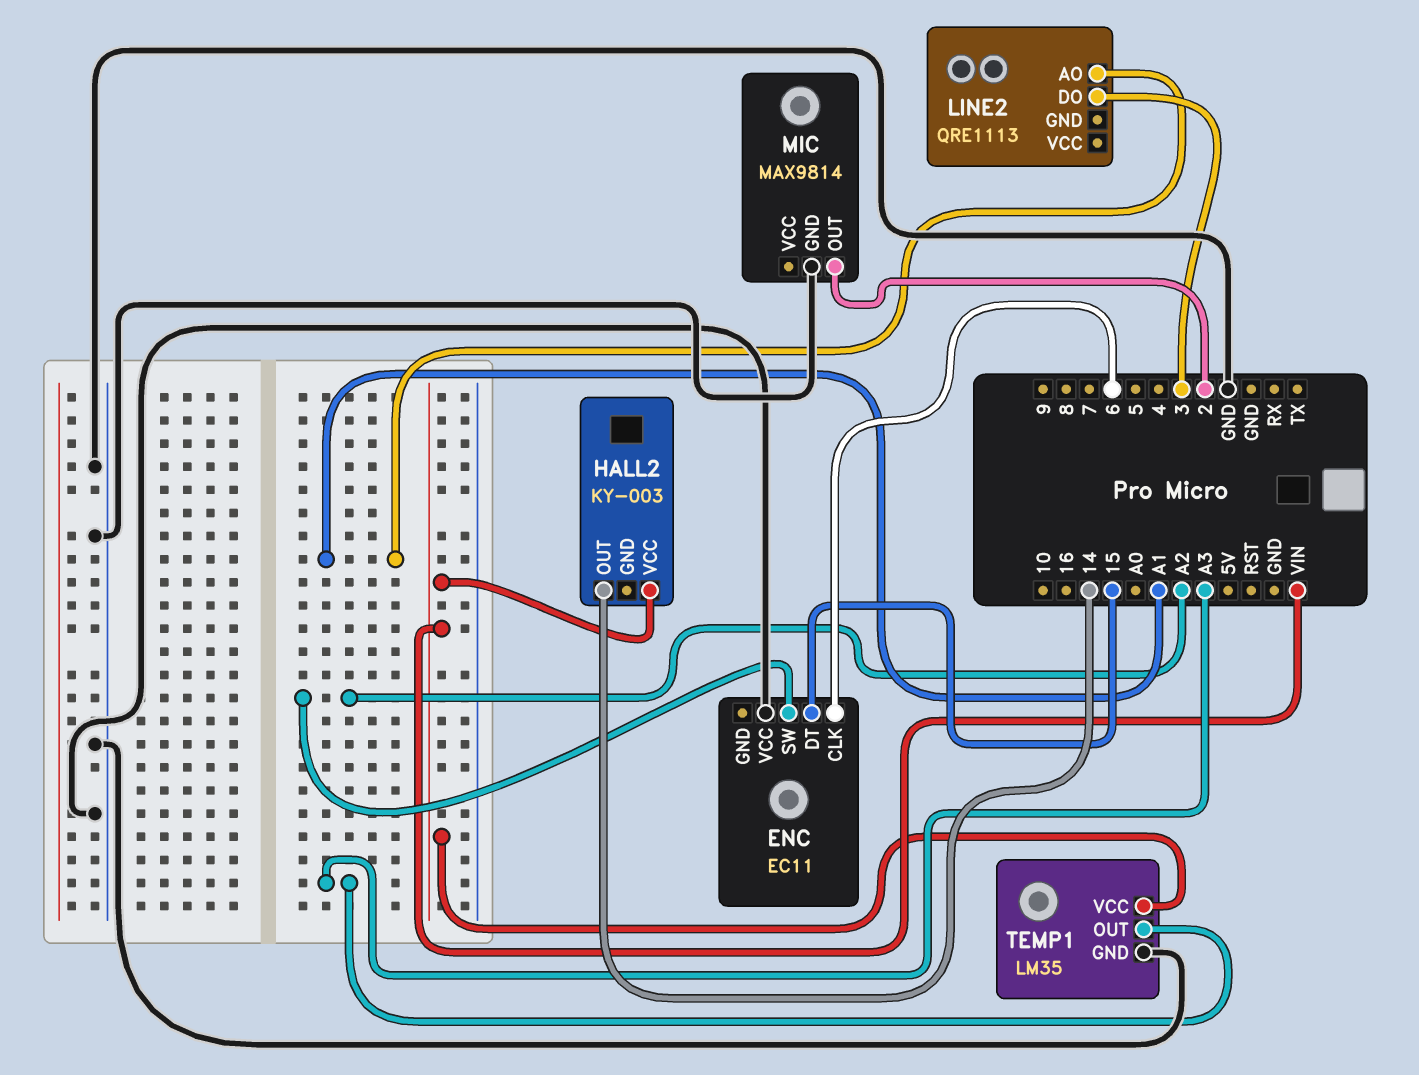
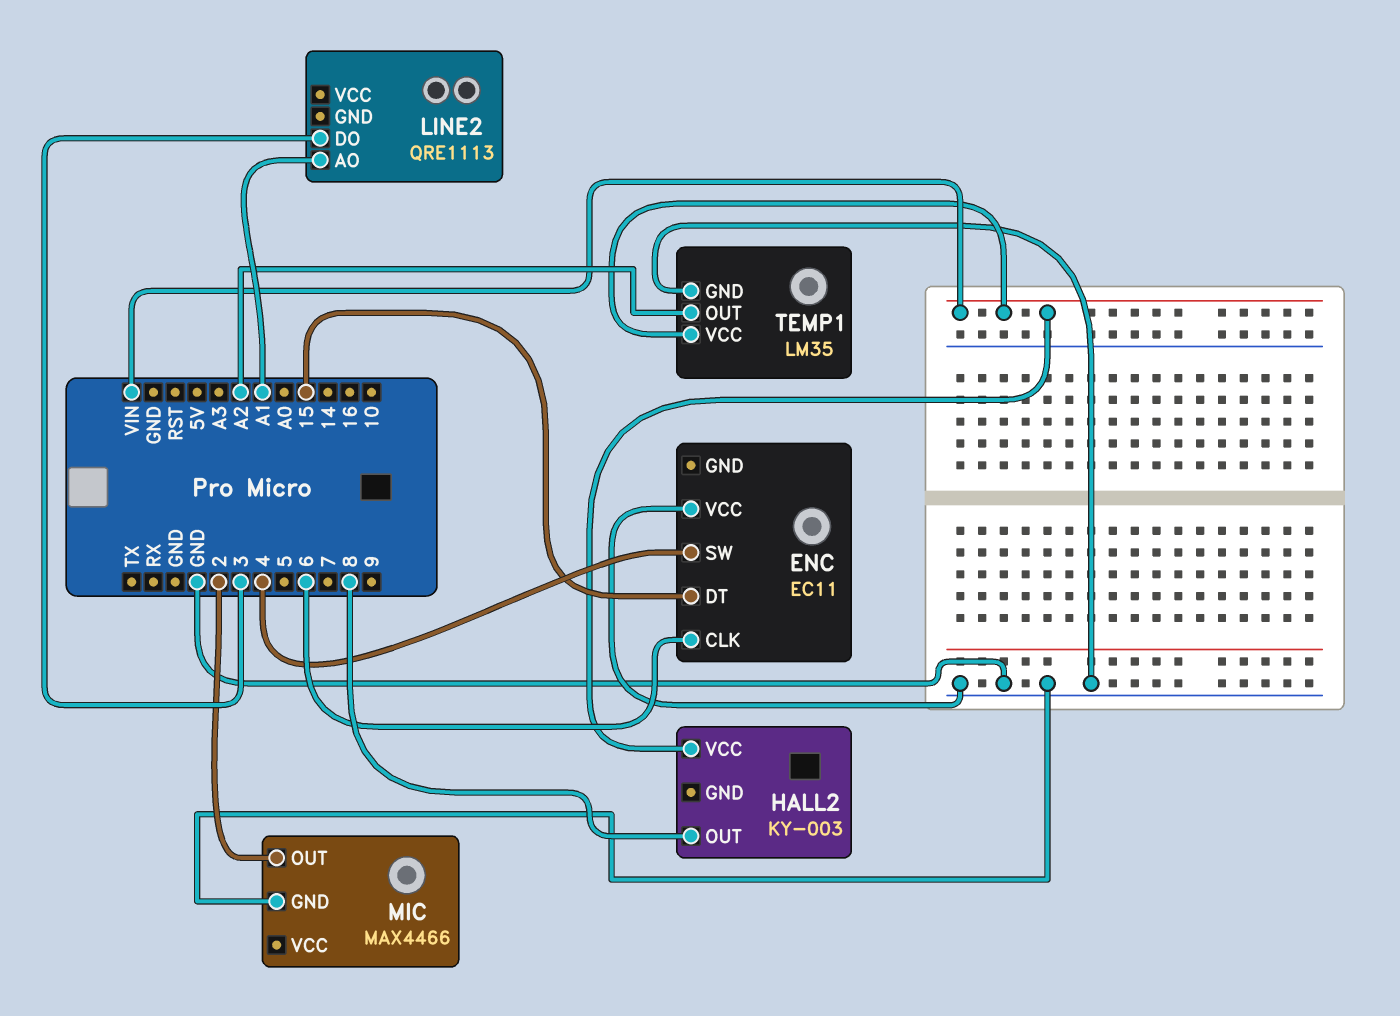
ENC pin SW: A2 -> 4
HALL2 pin OUT: 14 -> 8
MIC: MAX9814 -> MAX4466
TEMP1 pin OUT: A3 -> A2

